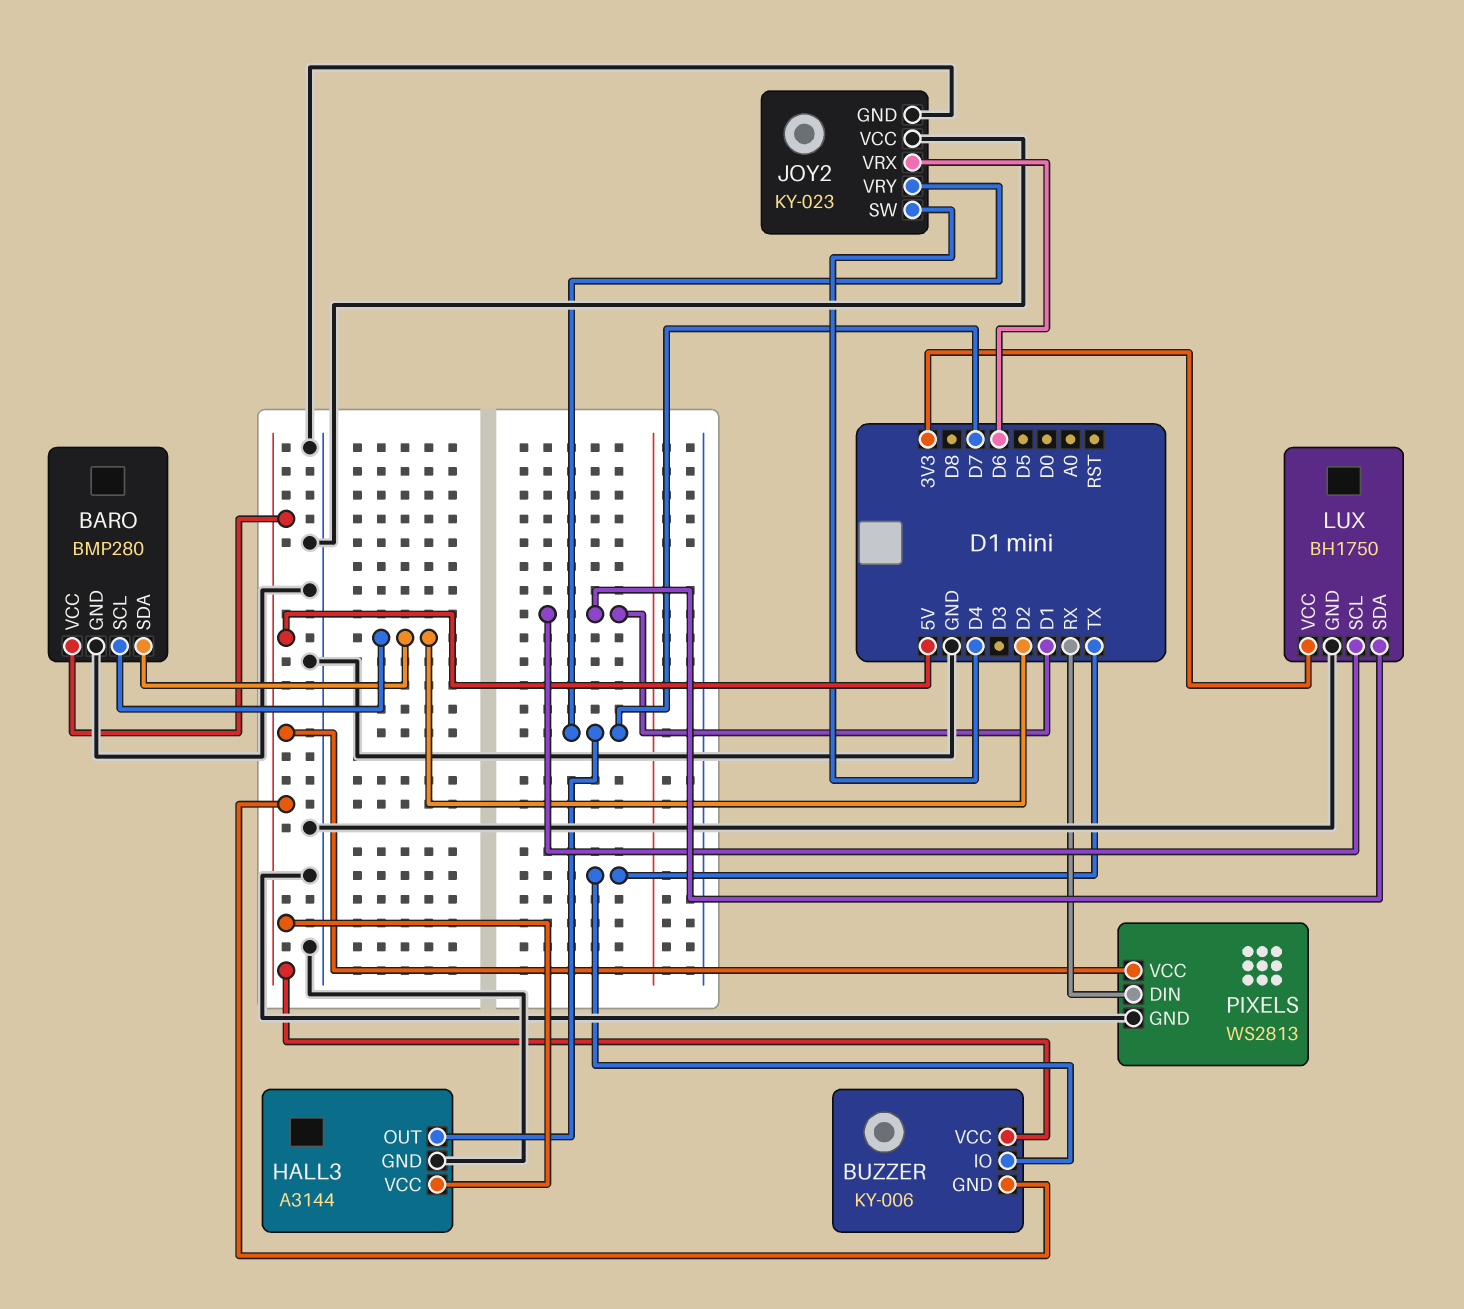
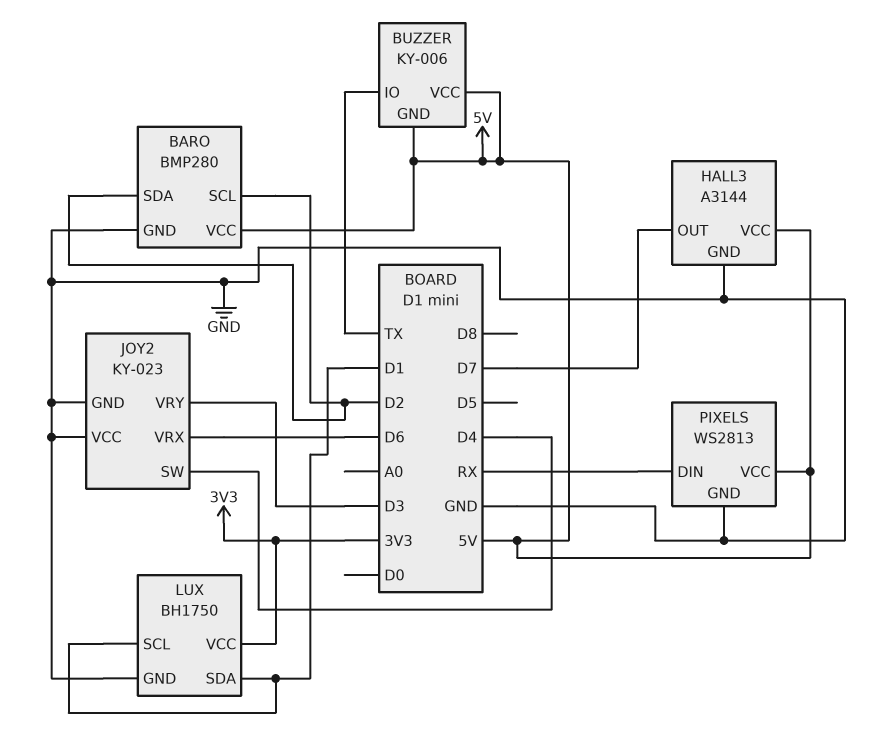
JOY2 pin VRY: D7 -> D3

